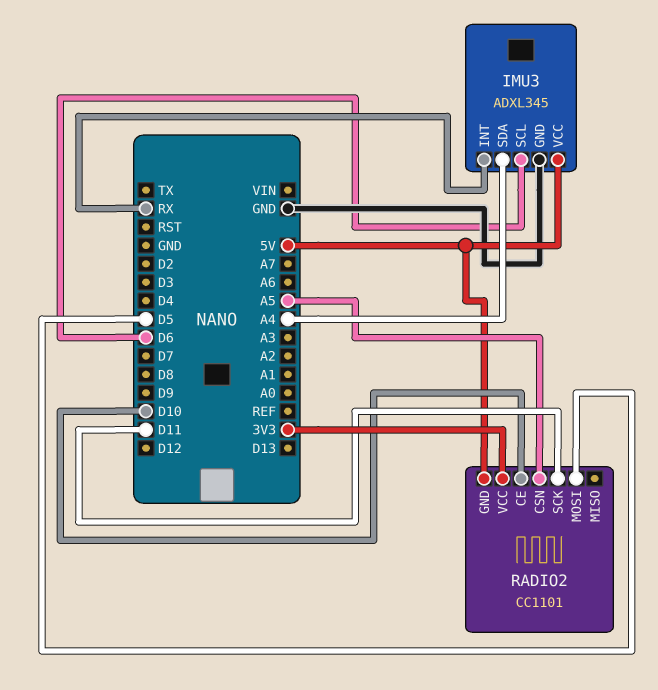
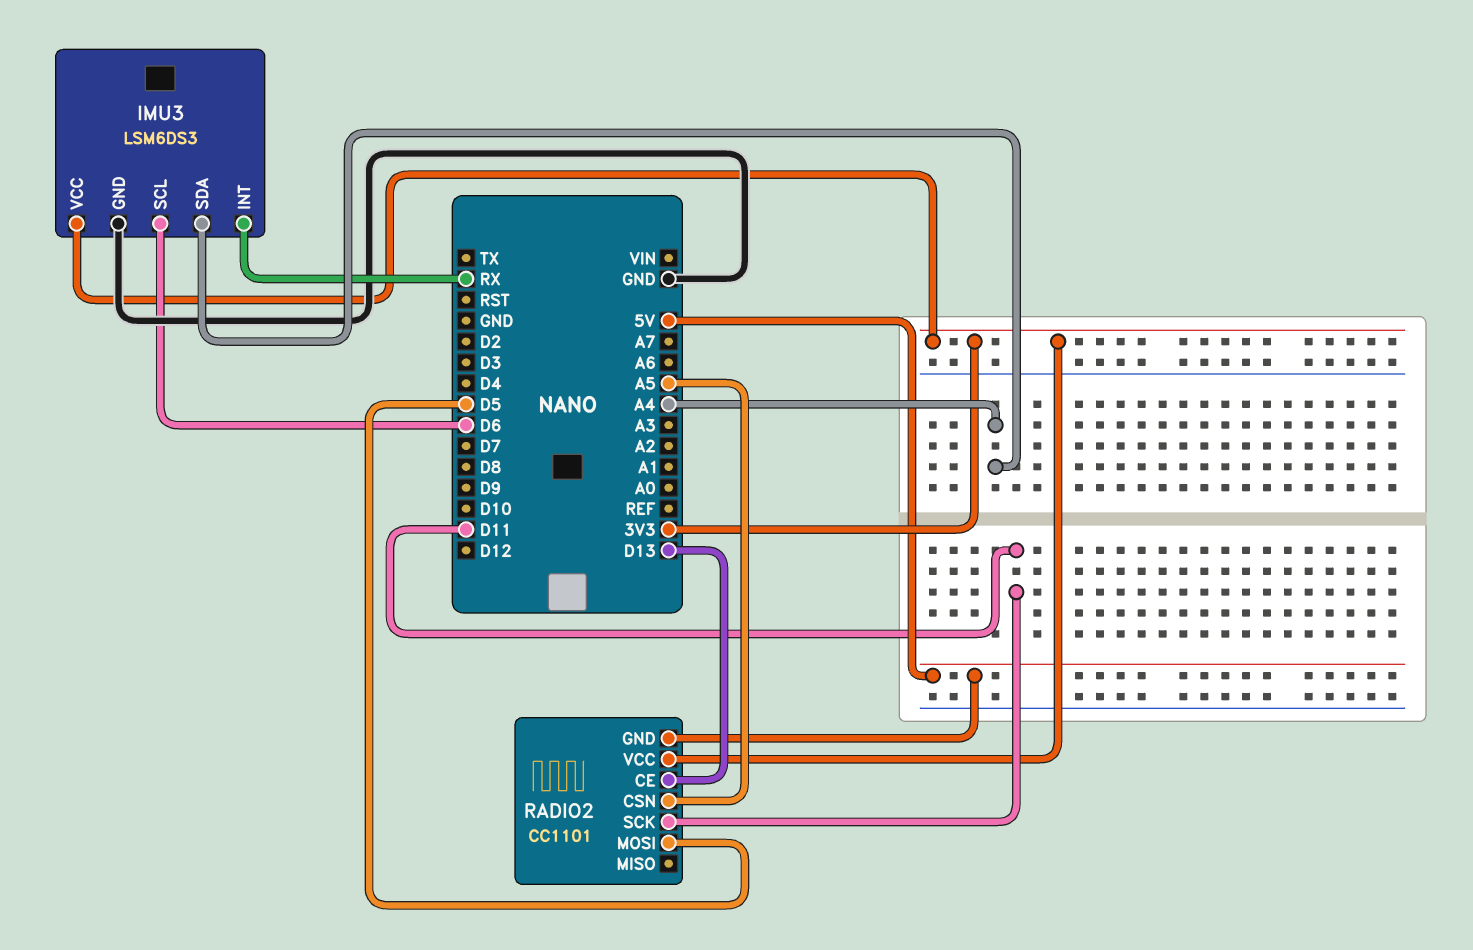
IMU3: ADXL345 -> LSM6DS3
IMU3 pin VCC: 5V -> 3V3
RADIO2 pin CE: D10 -> D13

